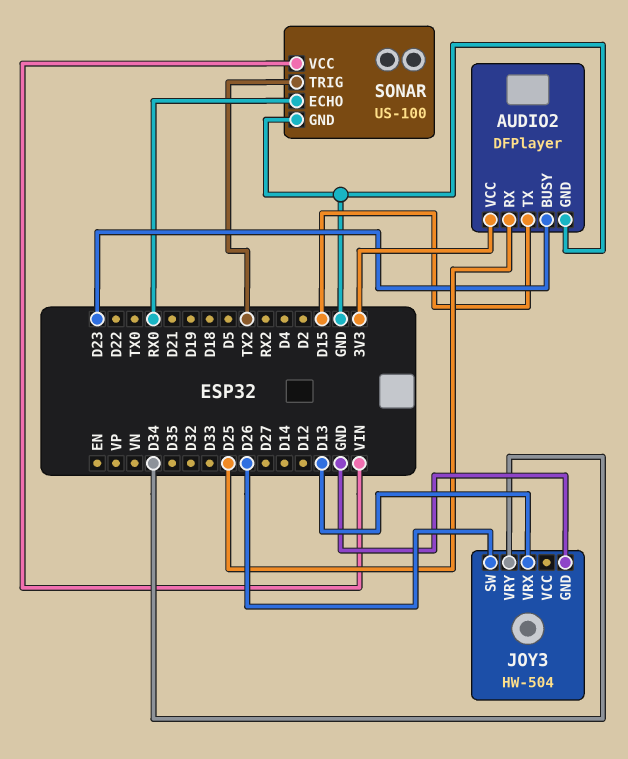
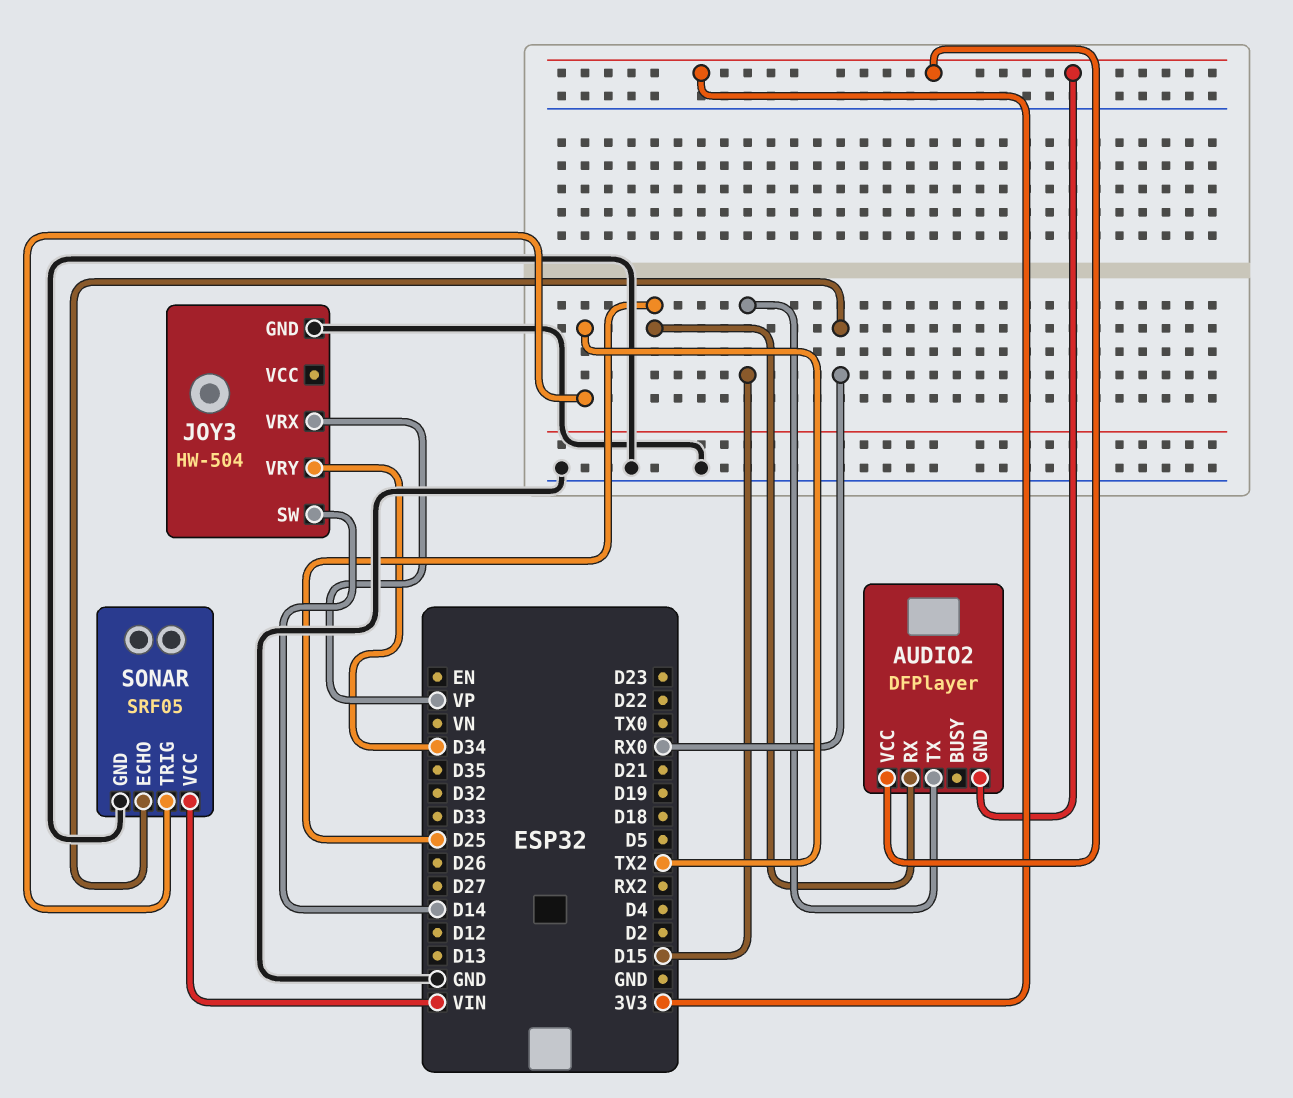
AUDIO2 pin BUSY: D23 -> none
AUDIO2 pin GND: GND -> 3V3
JOY3 pin SW: D26 -> D14
JOY3 pin VRX: D13 -> VP
SONAR: US-100 -> SRF05

